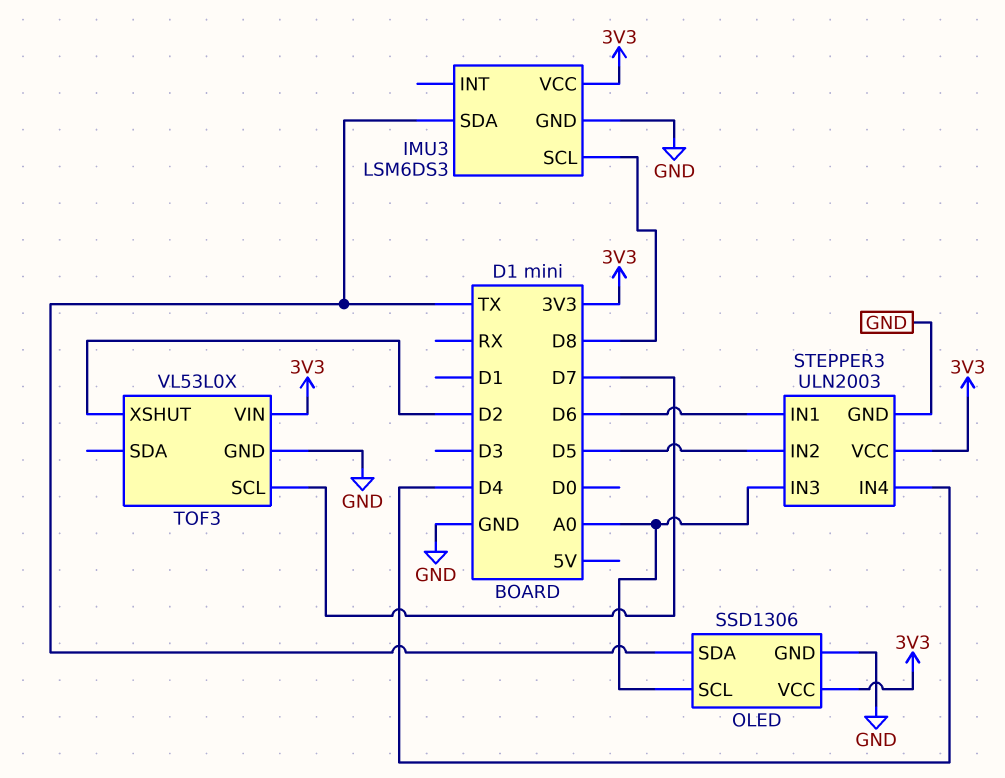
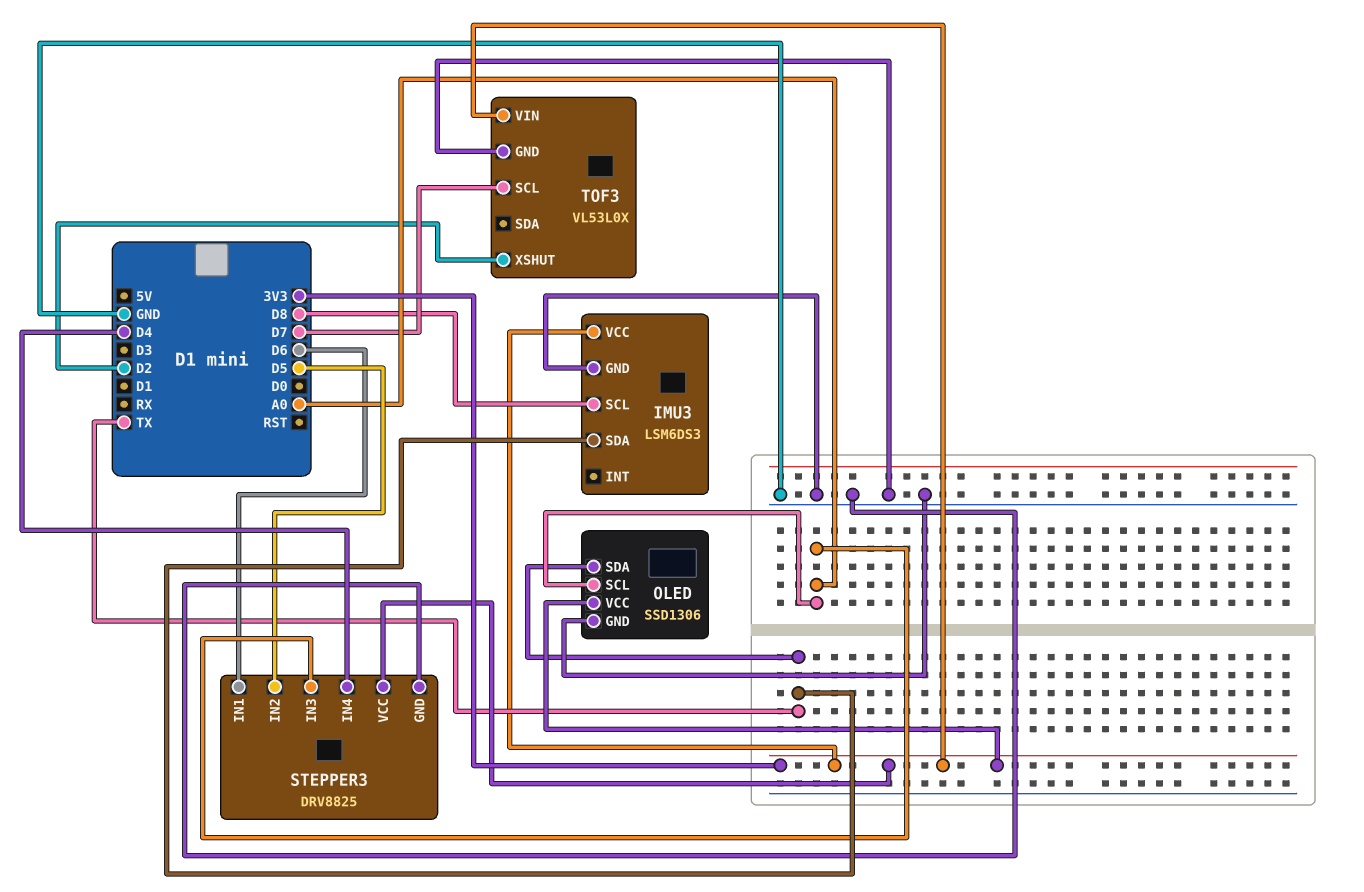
STEPPER3: ULN2003 -> DRV8825

